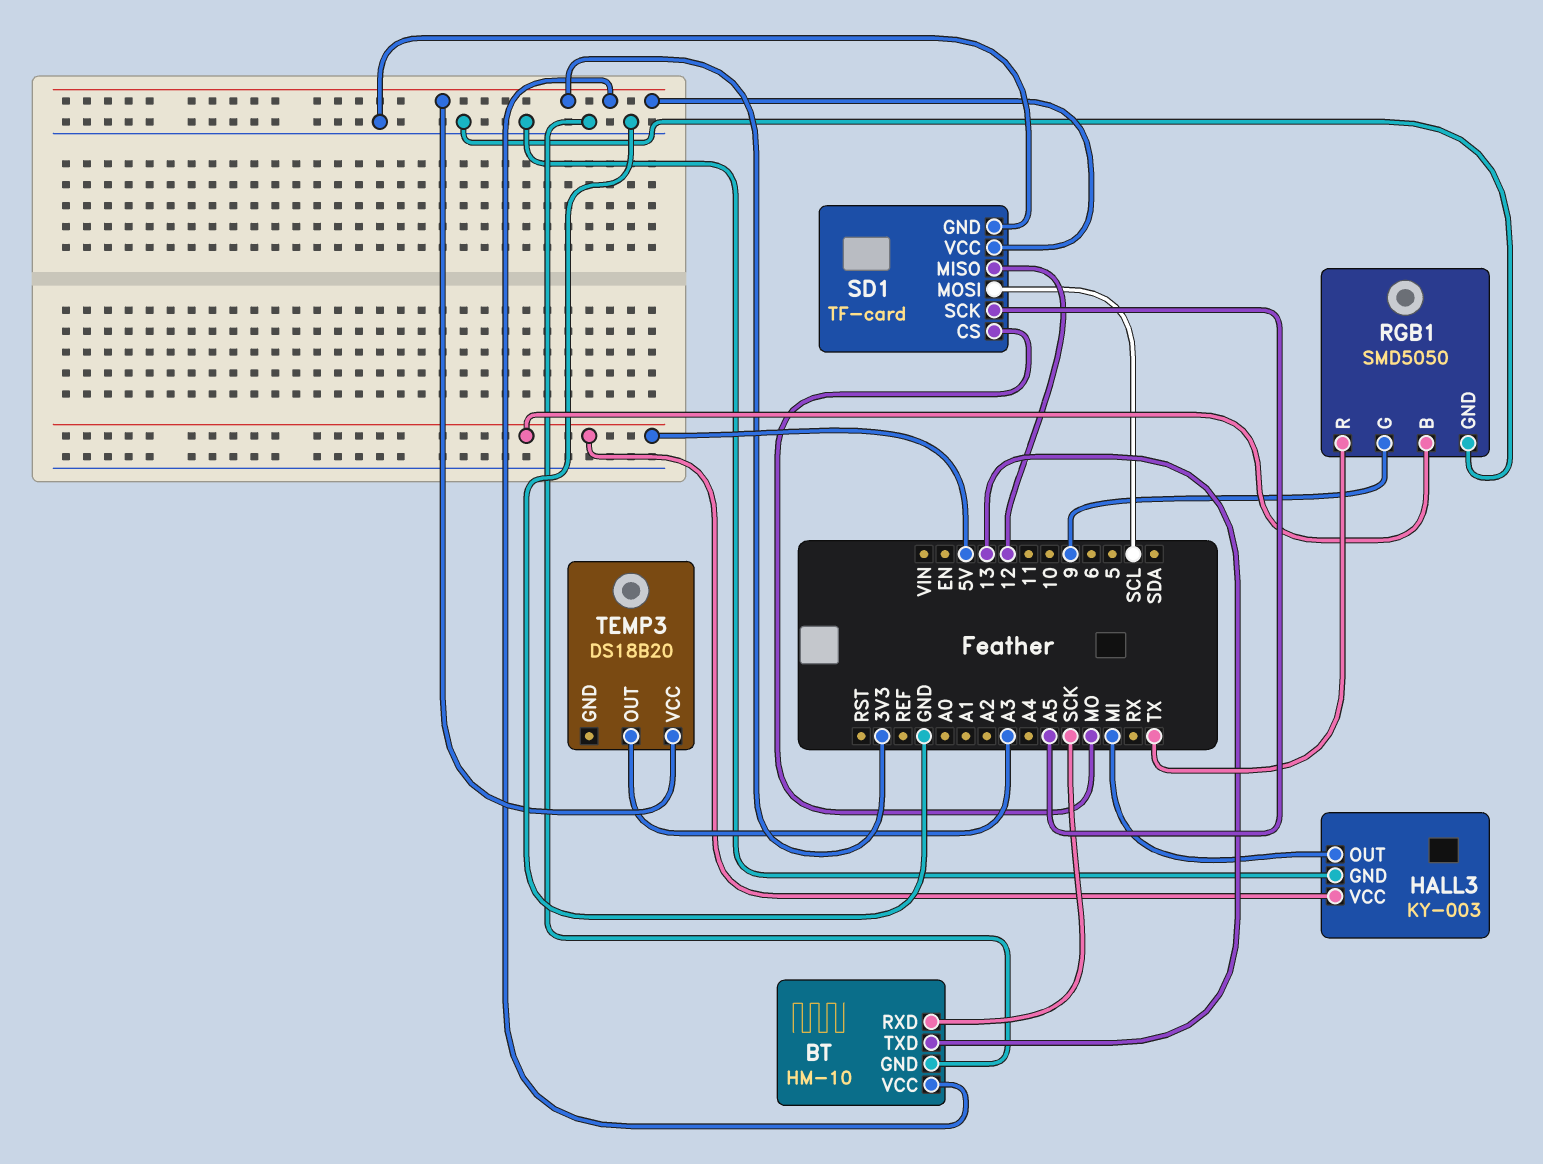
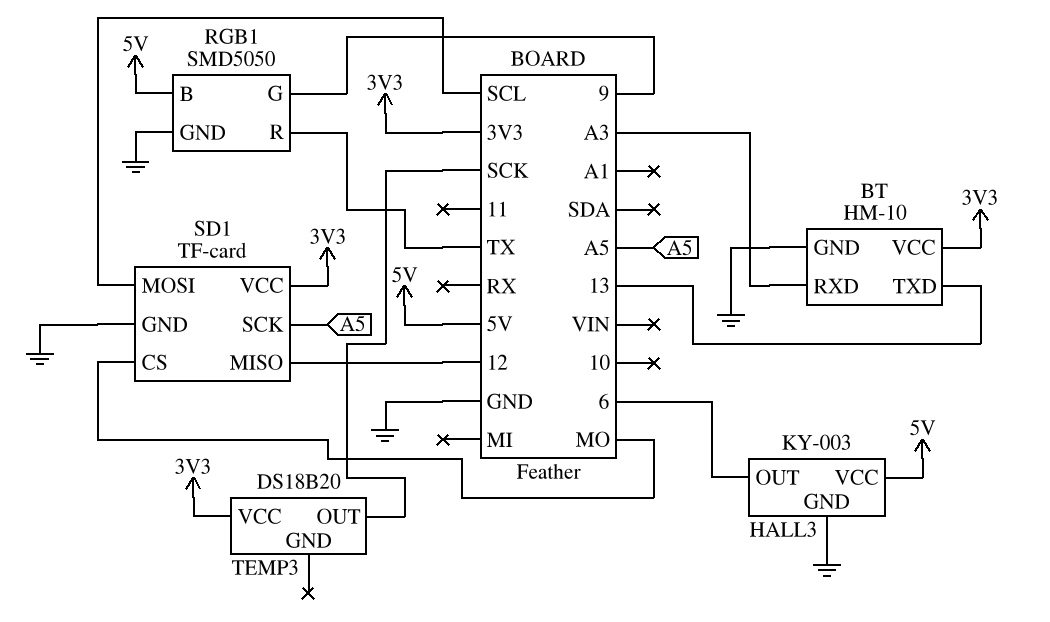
BT pin RXD: SCK -> A3
HALL3 pin OUT: MI -> 6
TEMP3 pin OUT: A3 -> SCK

